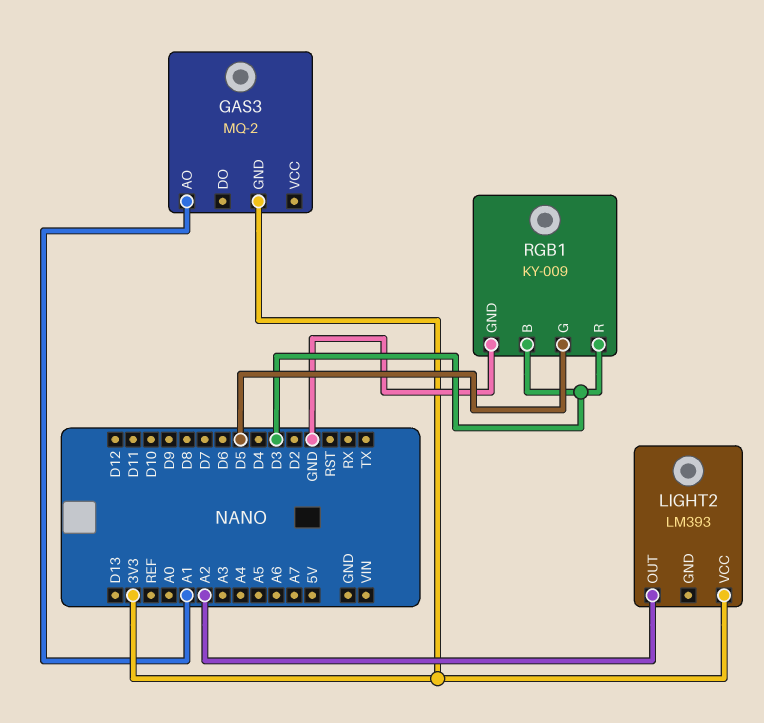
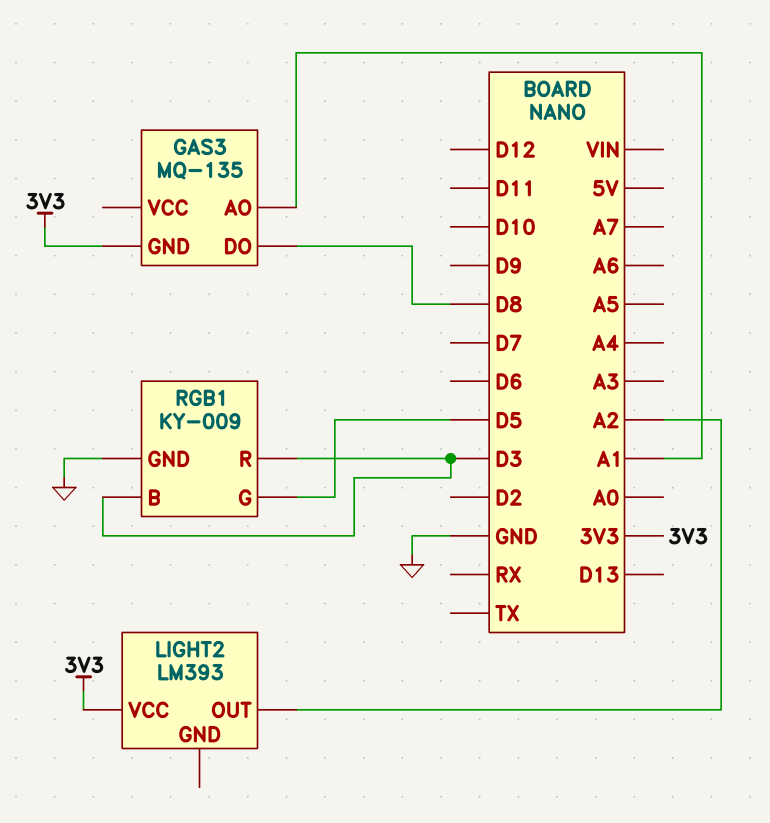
GAS3: MQ-2 -> MQ-135
GAS3 pin DO: none -> D8

